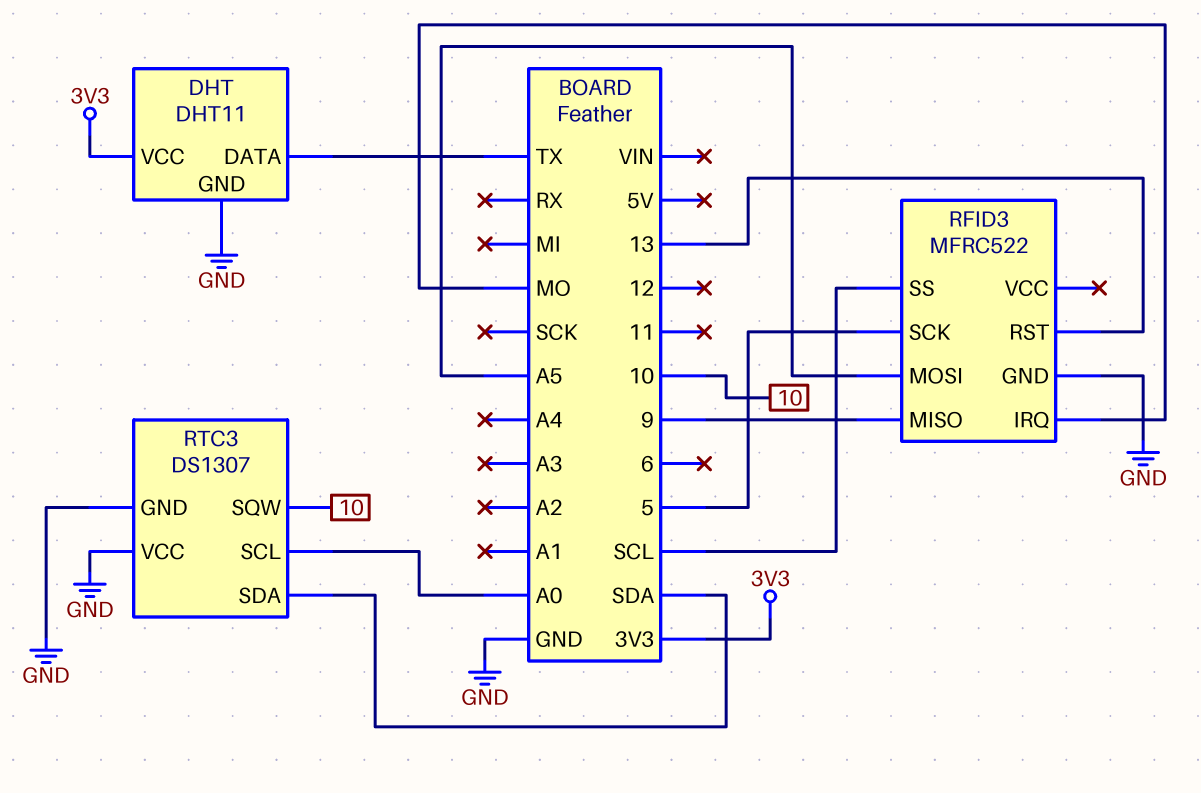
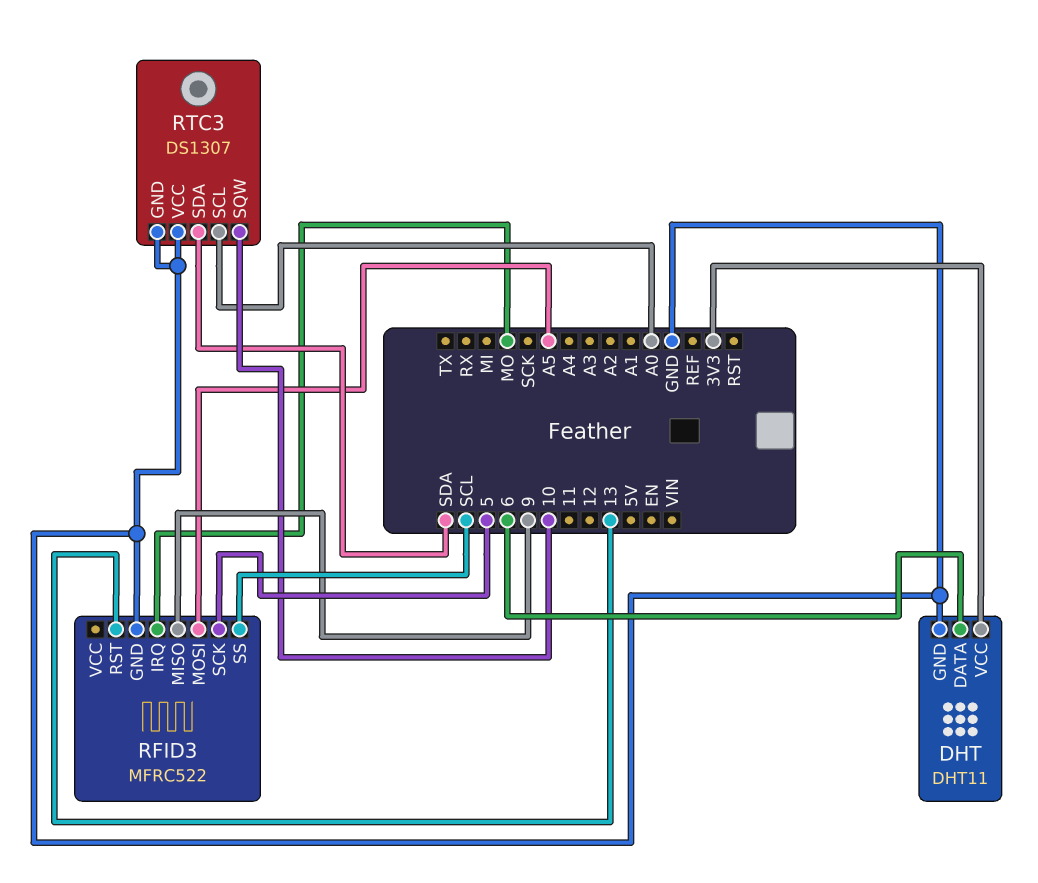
DHT pin DATA: TX -> 6

